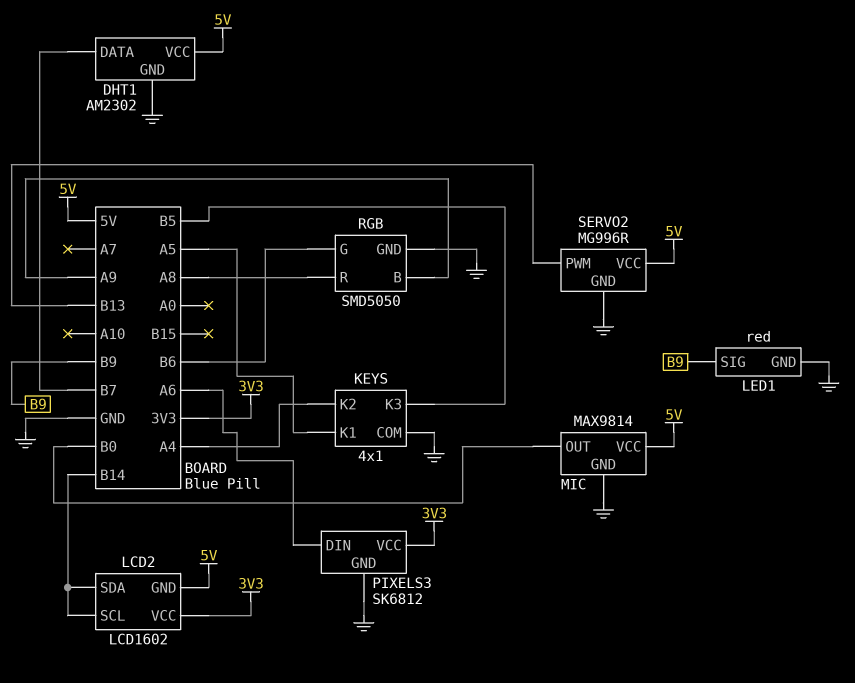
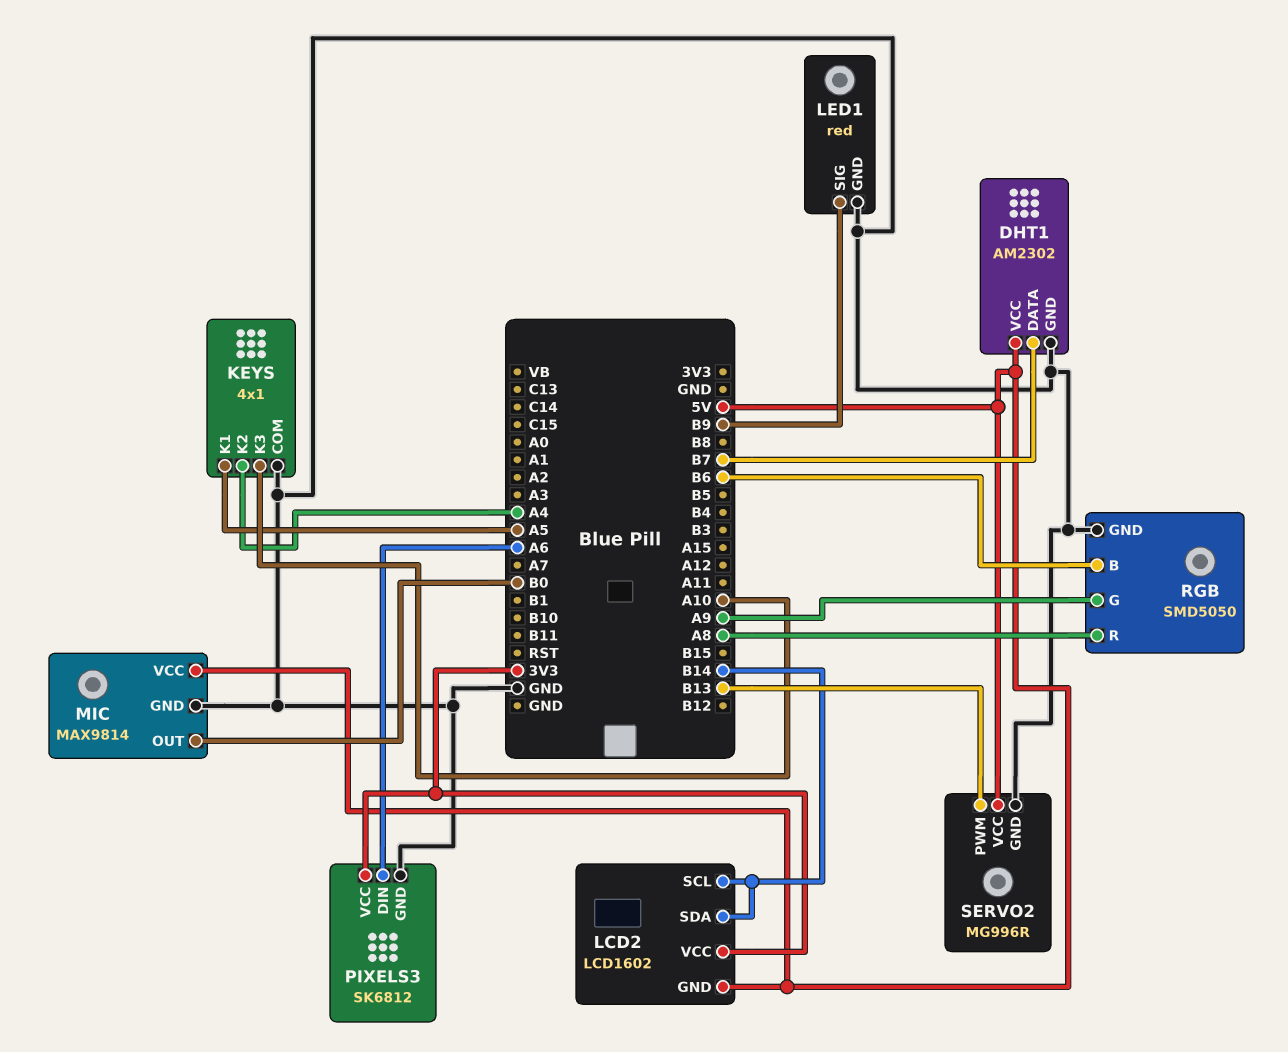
KEYS pin K3: B5 -> A10
RGB pin B: A9 -> B6
RGB pin G: B6 -> A9

